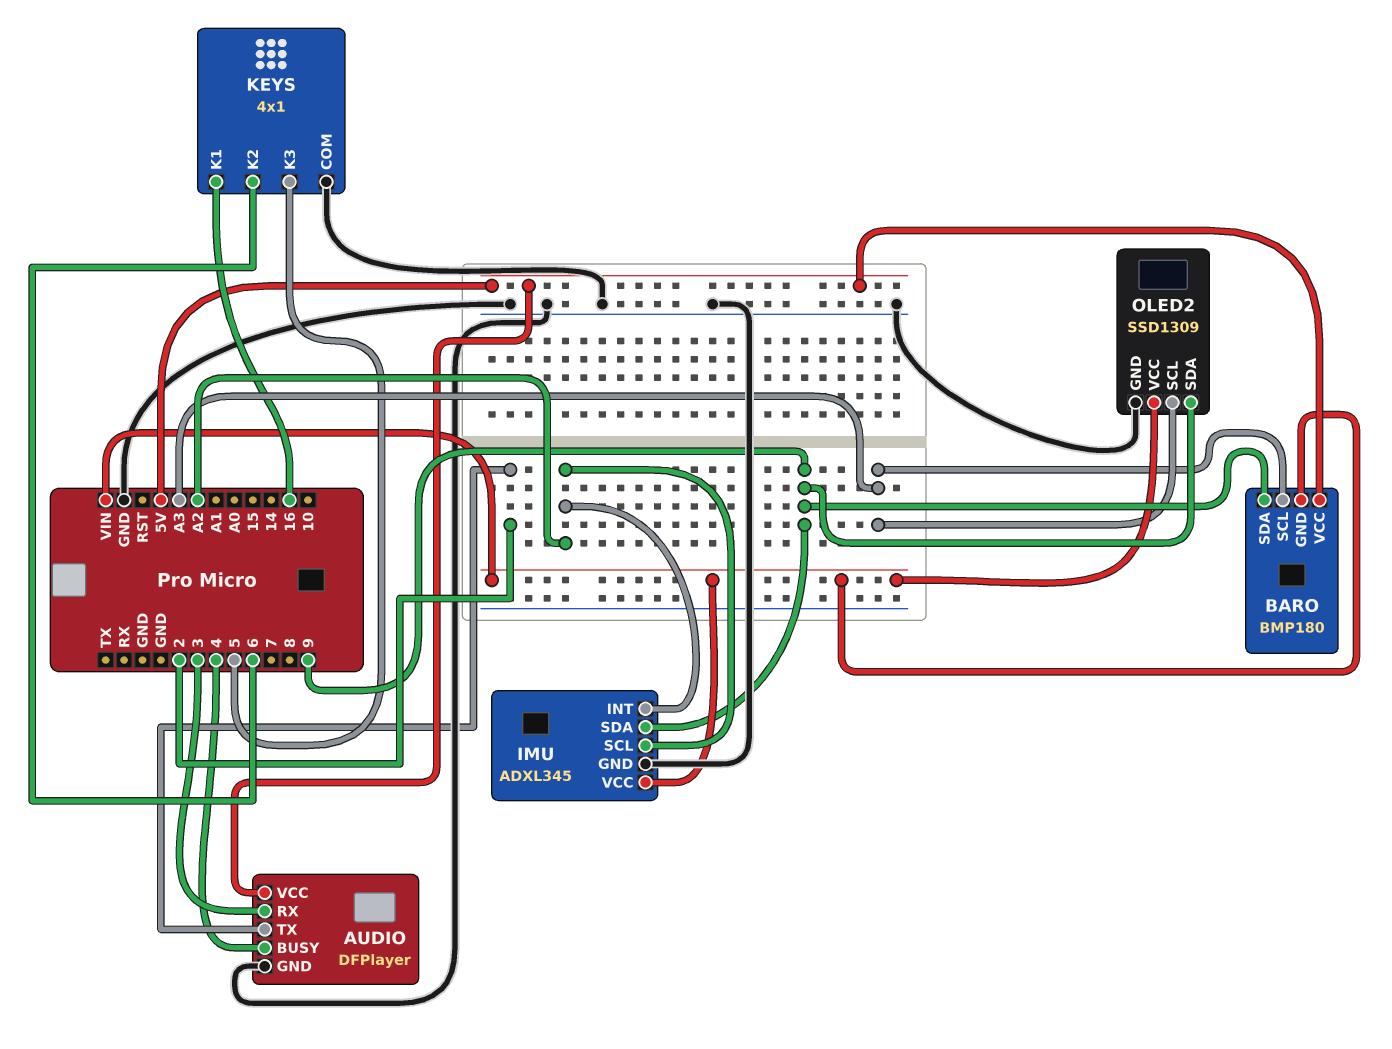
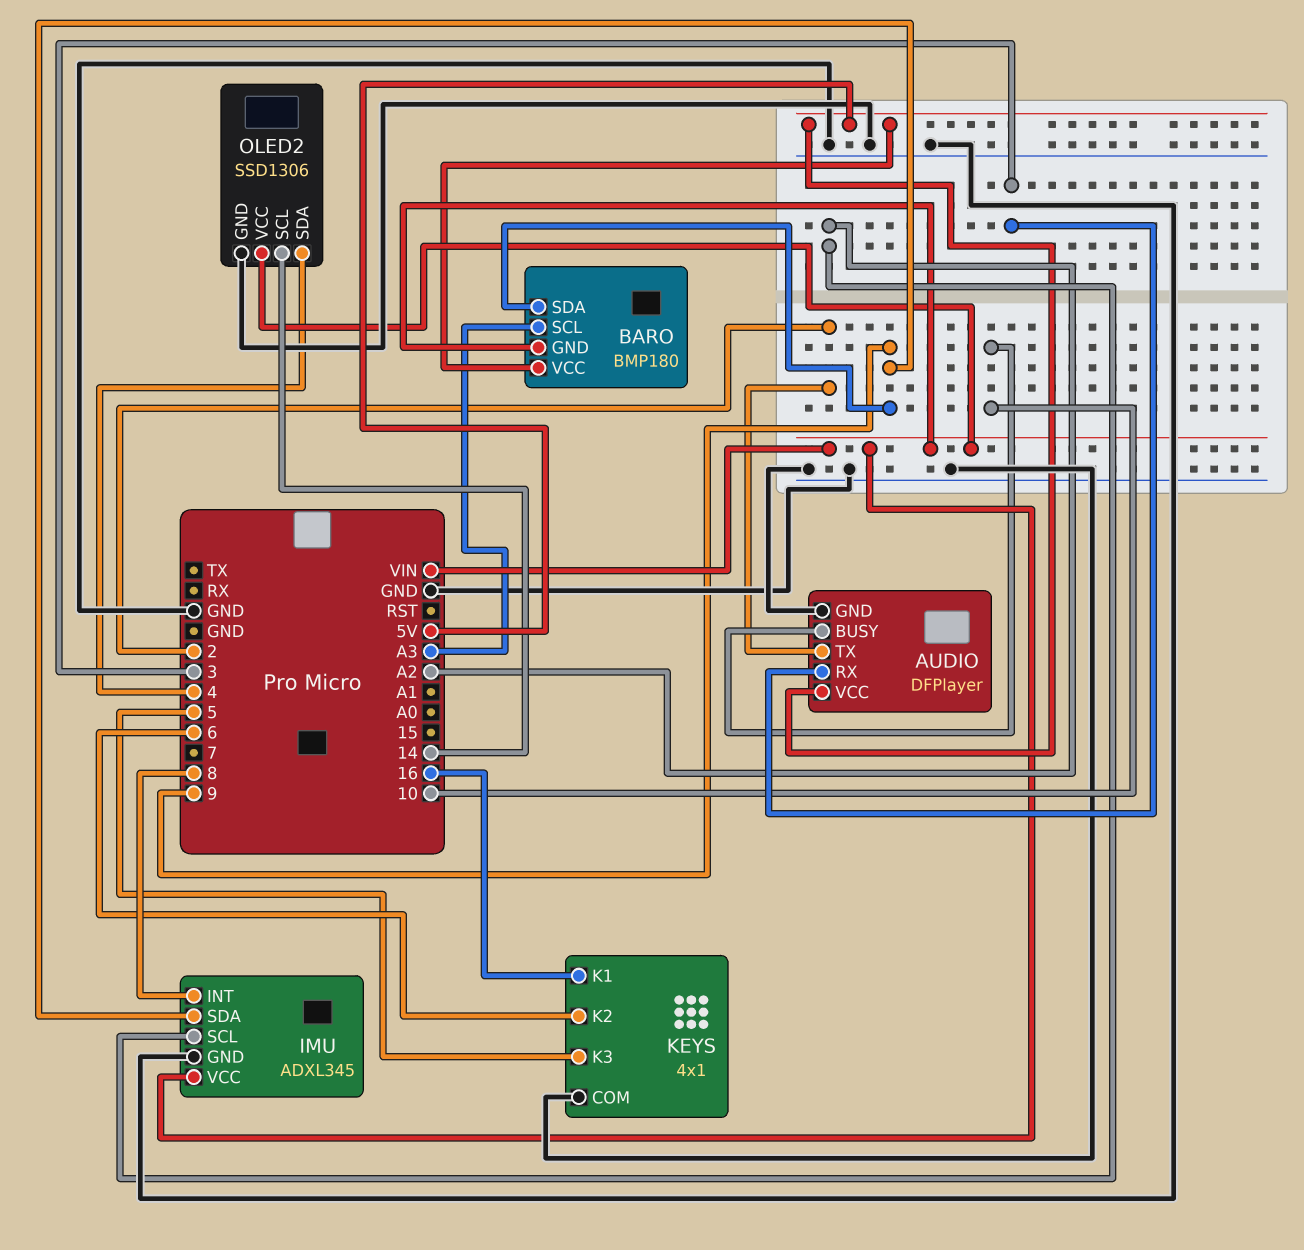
AUDIO pin BUSY: 4 -> 10
IMU pin INT: A2 -> 8
OLED2: SSD1309 -> SSD1306
OLED2 pin SCL: A3 -> 14
OLED2 pin SDA: 9 -> 4

